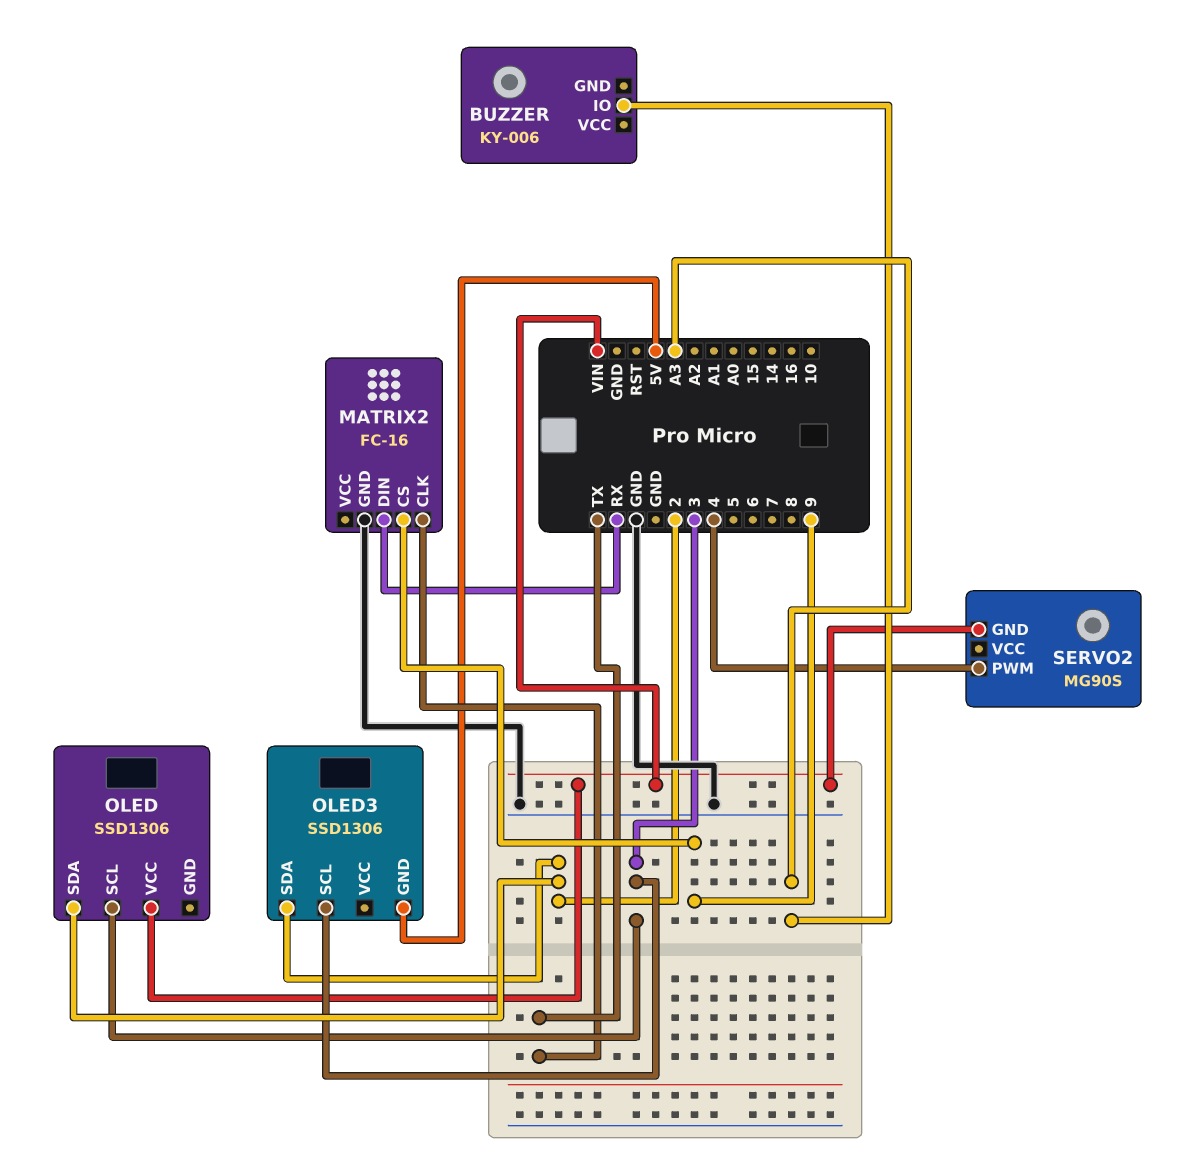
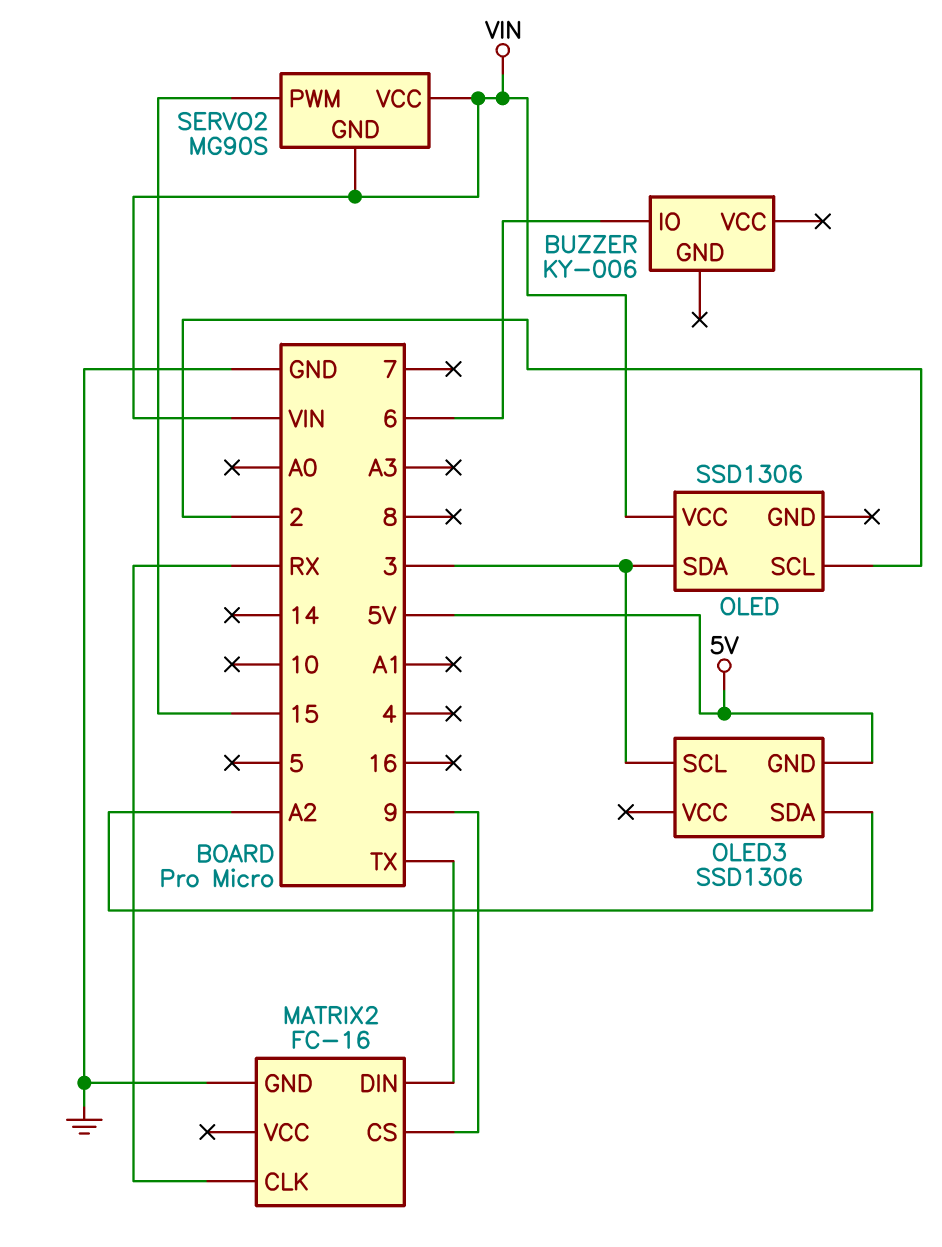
BUZZER pin IO: A3 -> 6
MATRIX2 pin CLK: TX -> RX
MATRIX2 pin DIN: RX -> TX
OLED pin SCL: 3 -> 2
OLED pin SDA: 2 -> 3
OLED3 pin SDA: 2 -> A2
SERVO2 pin PWM: 4 -> 15
SERVO2 pin VCC: none -> VIN

